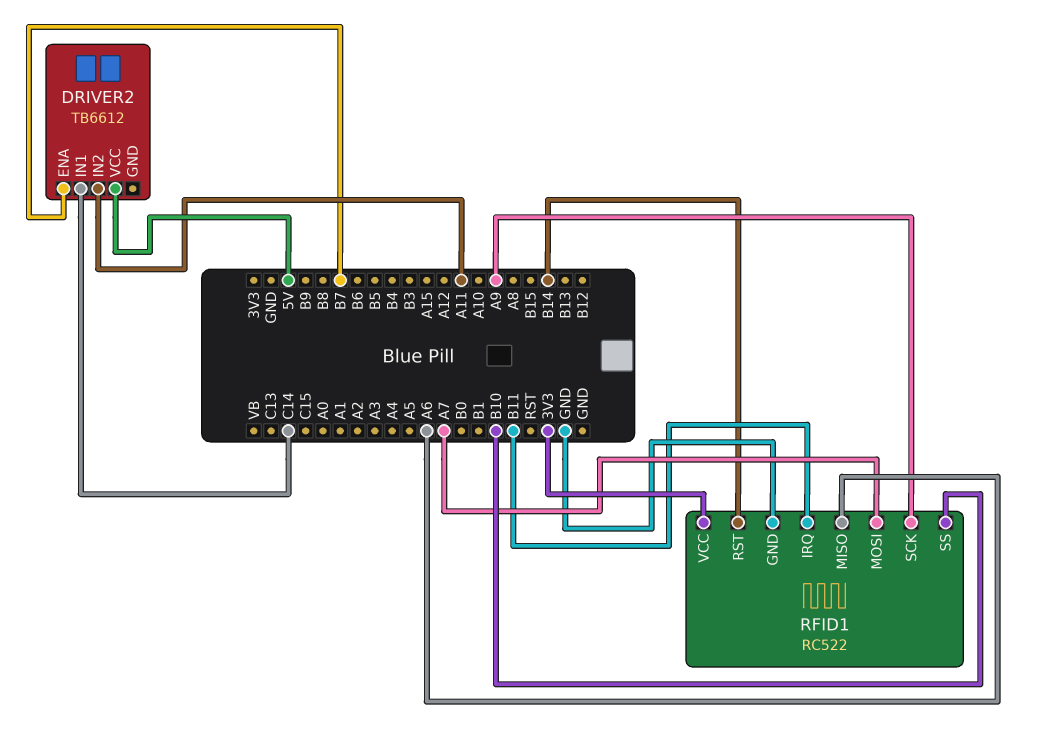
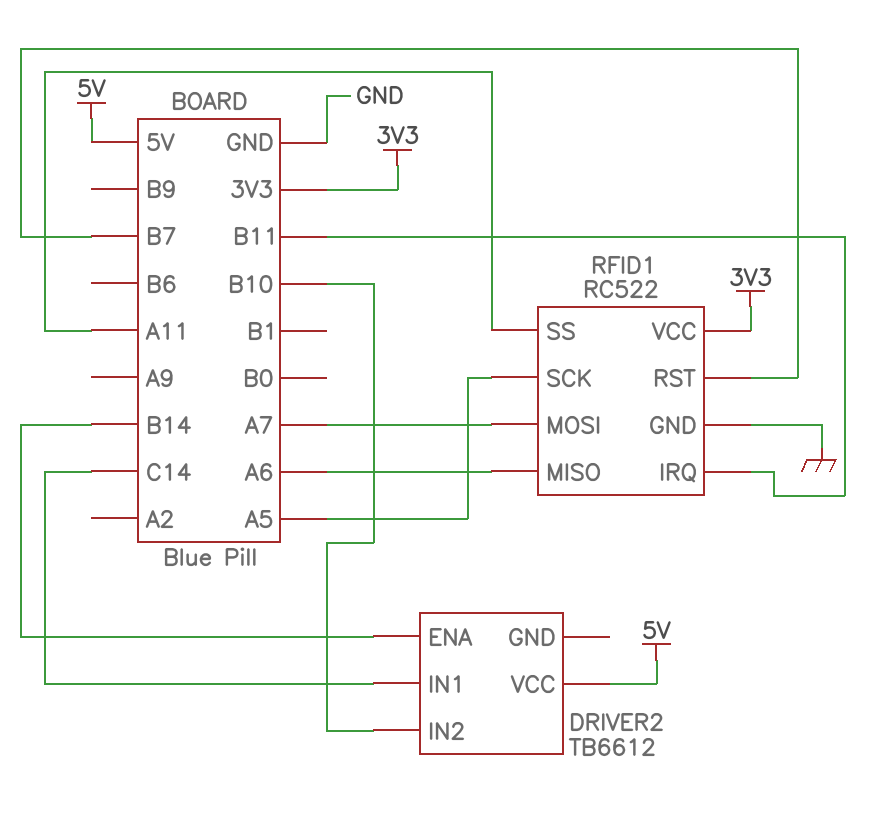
DRIVER2 pin ENA: B7 -> B14
DRIVER2 pin IN2: A11 -> B10
RFID1 pin RST: B14 -> B7
RFID1 pin SCK: A9 -> A5
RFID1 pin SS: B10 -> A11

